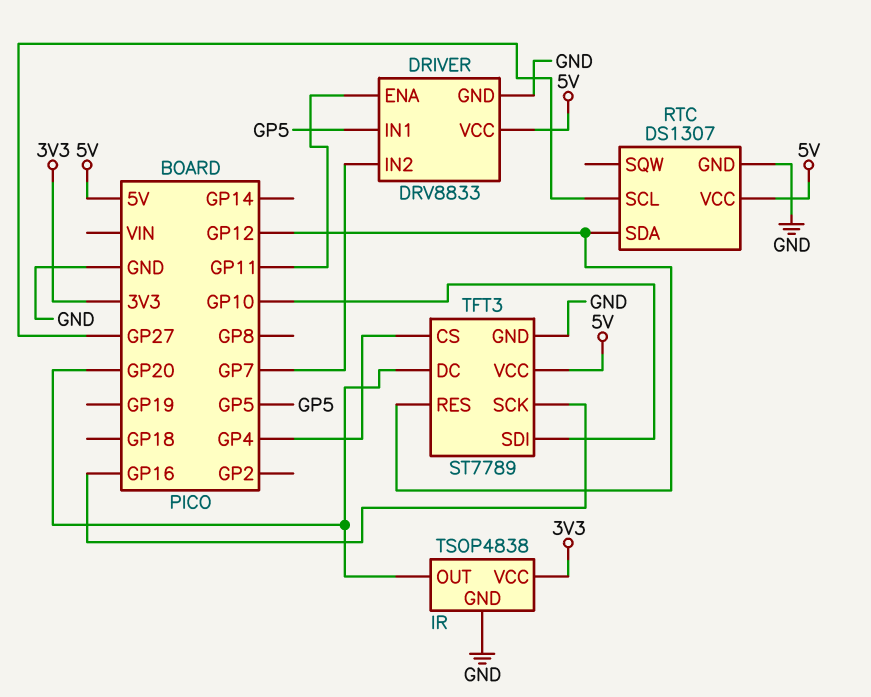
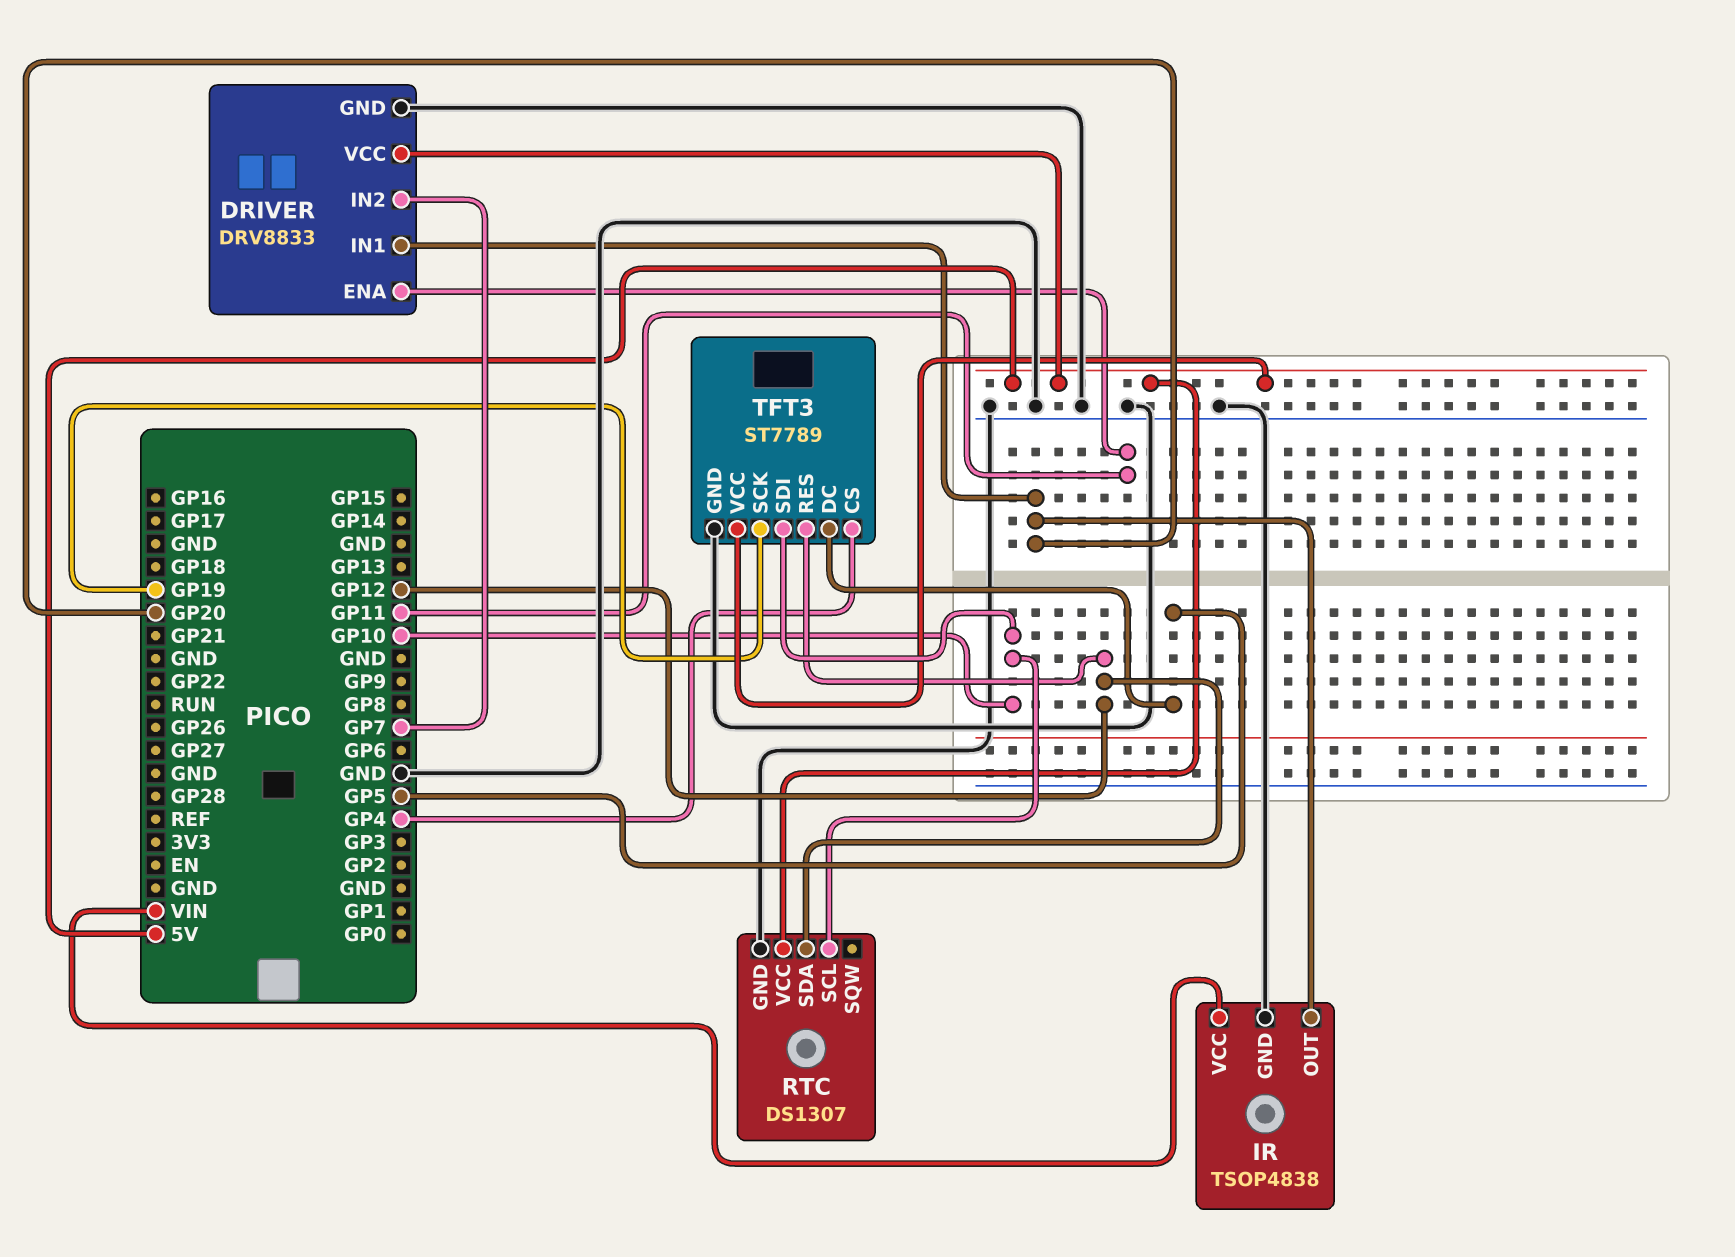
DRIVER pin IN1: GP5 -> GP20
IR pin VCC: 3V3 -> VIN
RTC pin SCL: GP27 -> GP10
TFT3 pin DC: GP20 -> GP5
TFT3 pin SCK: GP16 -> GP19

